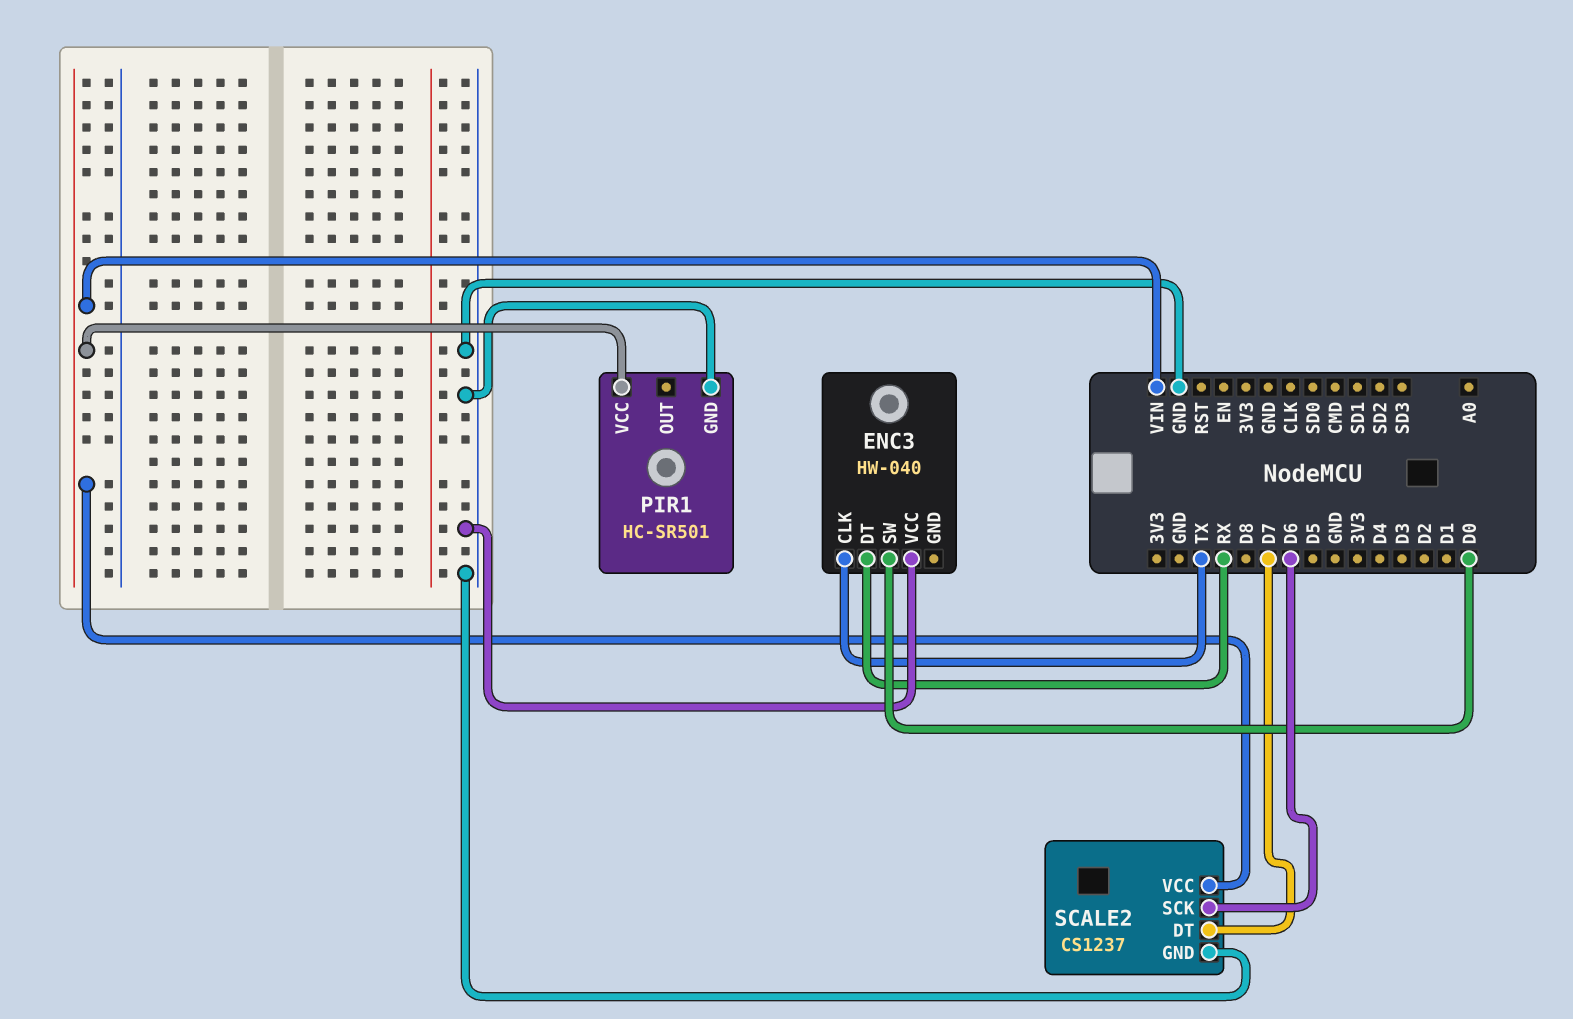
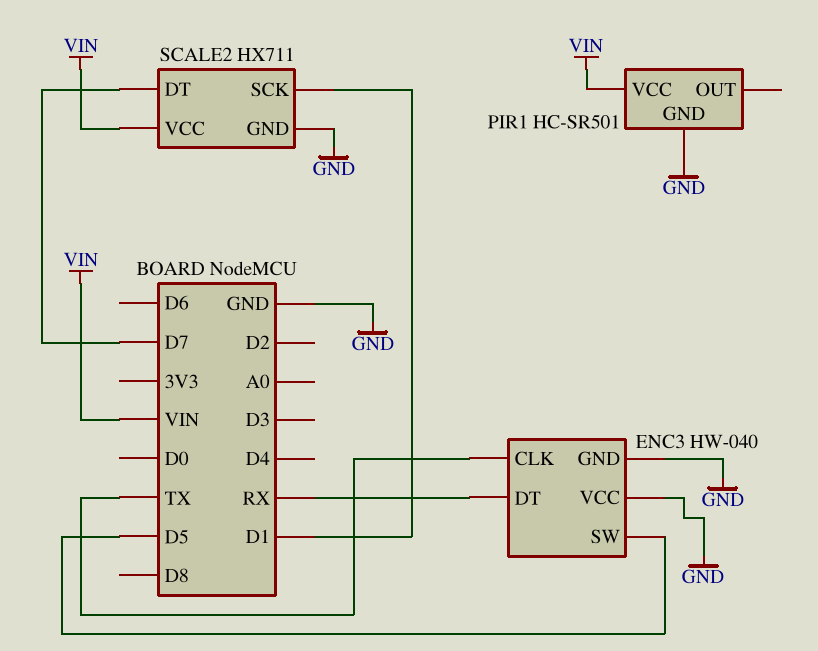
ENC3 pin GND: none -> GND
ENC3 pin SW: D0 -> D5
SCALE2: CS1237 -> HX711
SCALE2 pin SCK: D6 -> D1

